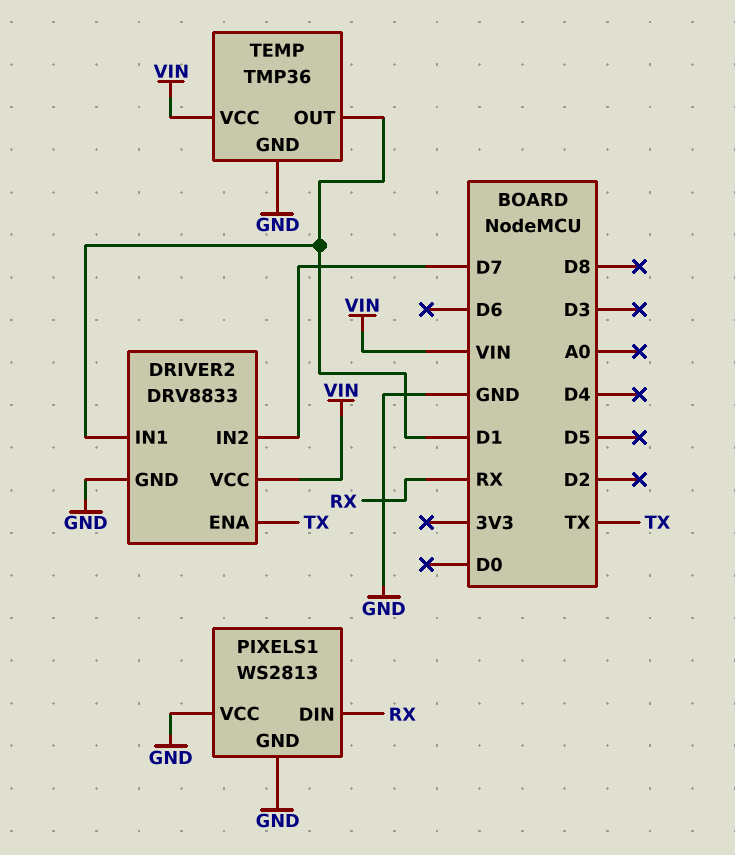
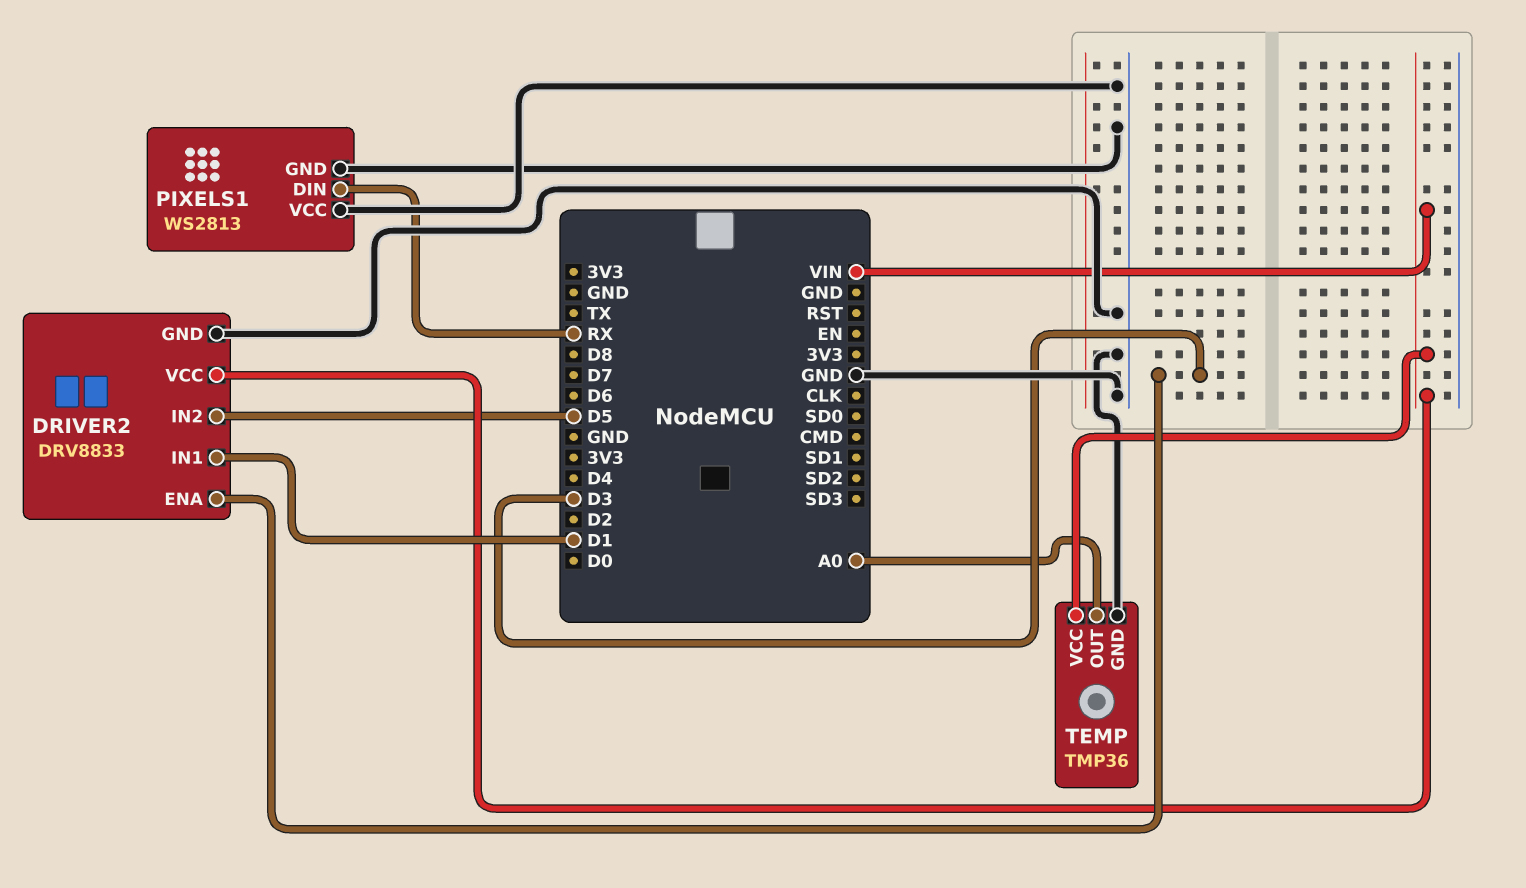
DRIVER2 pin ENA: TX -> D3
DRIVER2 pin IN2: D7 -> D5
TEMP pin OUT: D1 -> A0

